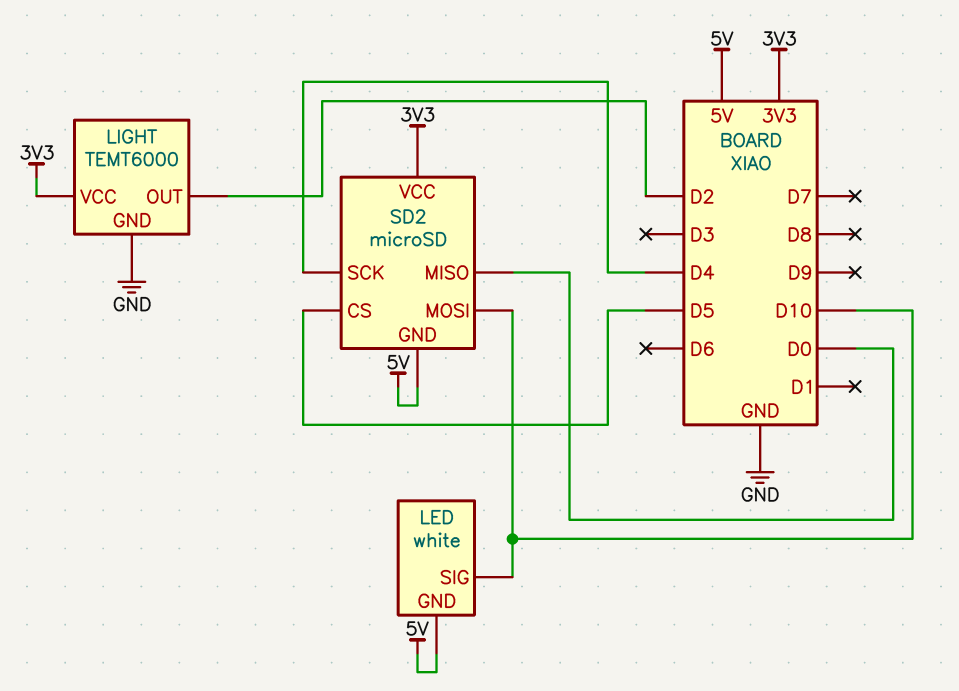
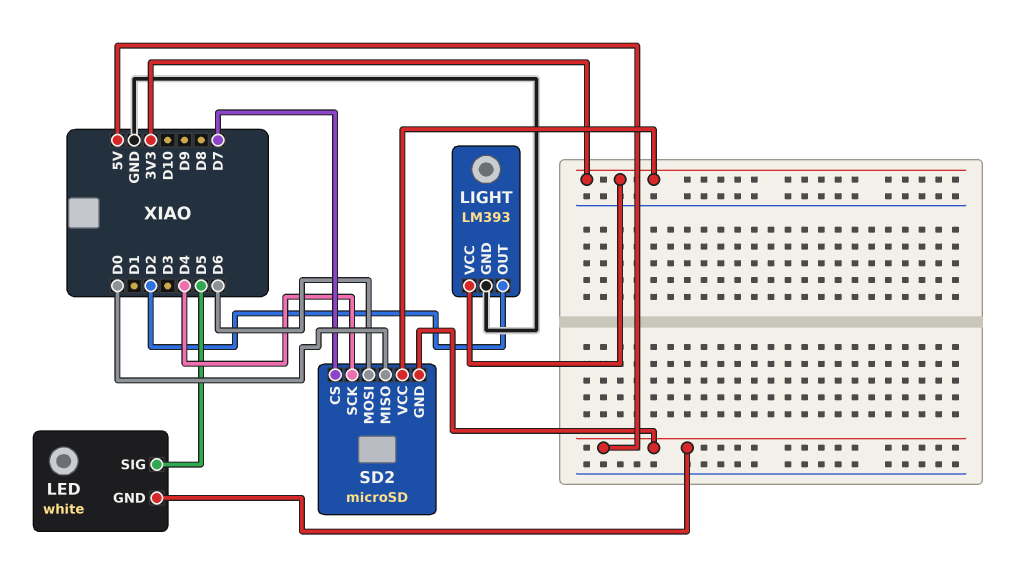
LED pin SIG: D10 -> D5
LIGHT: TEMT6000 -> LM393
SD2 pin CS: D5 -> D7
SD2 pin MOSI: D10 -> D6

